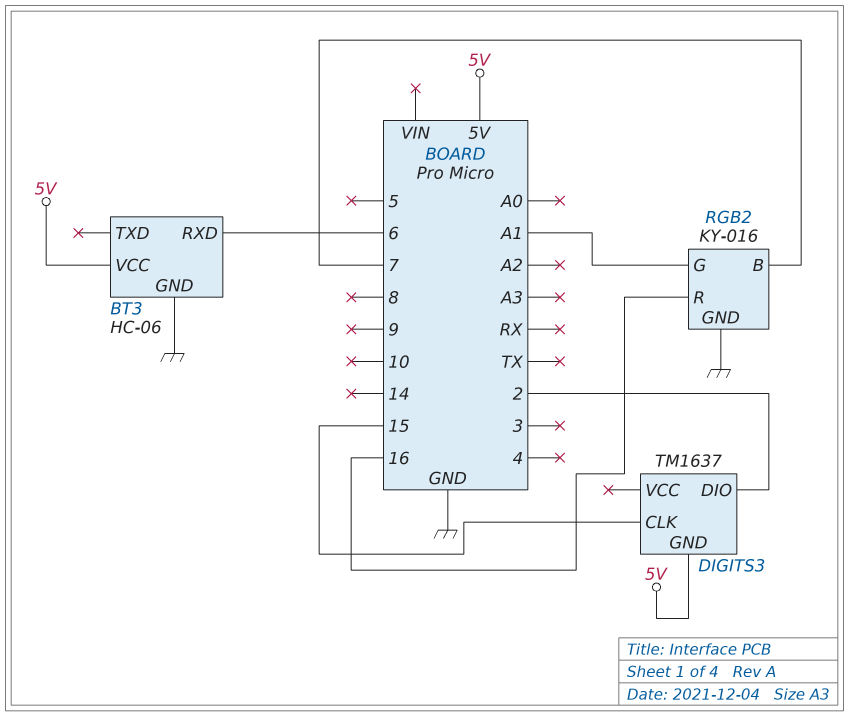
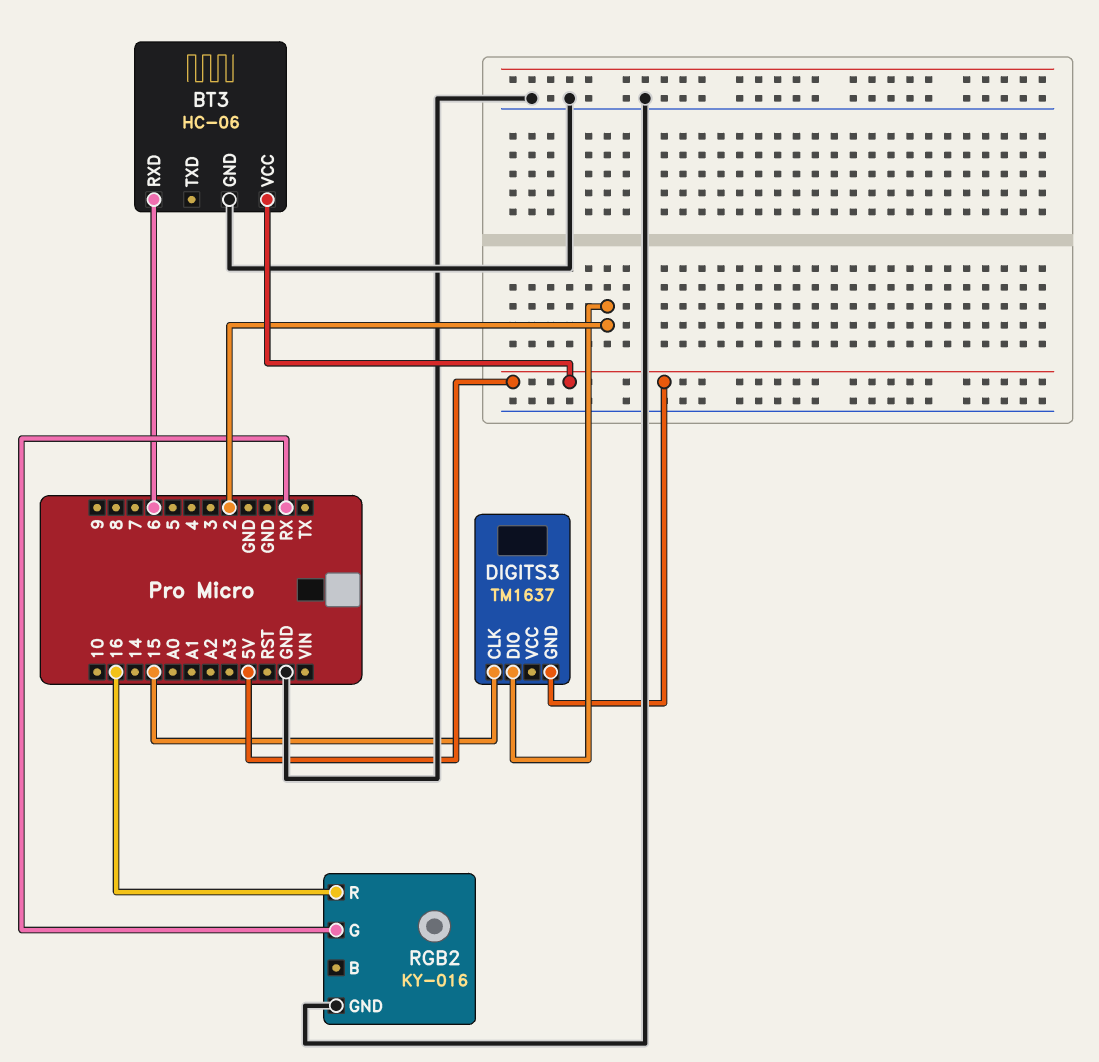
RGB2 pin B: 7 -> none
RGB2 pin G: A1 -> RX

